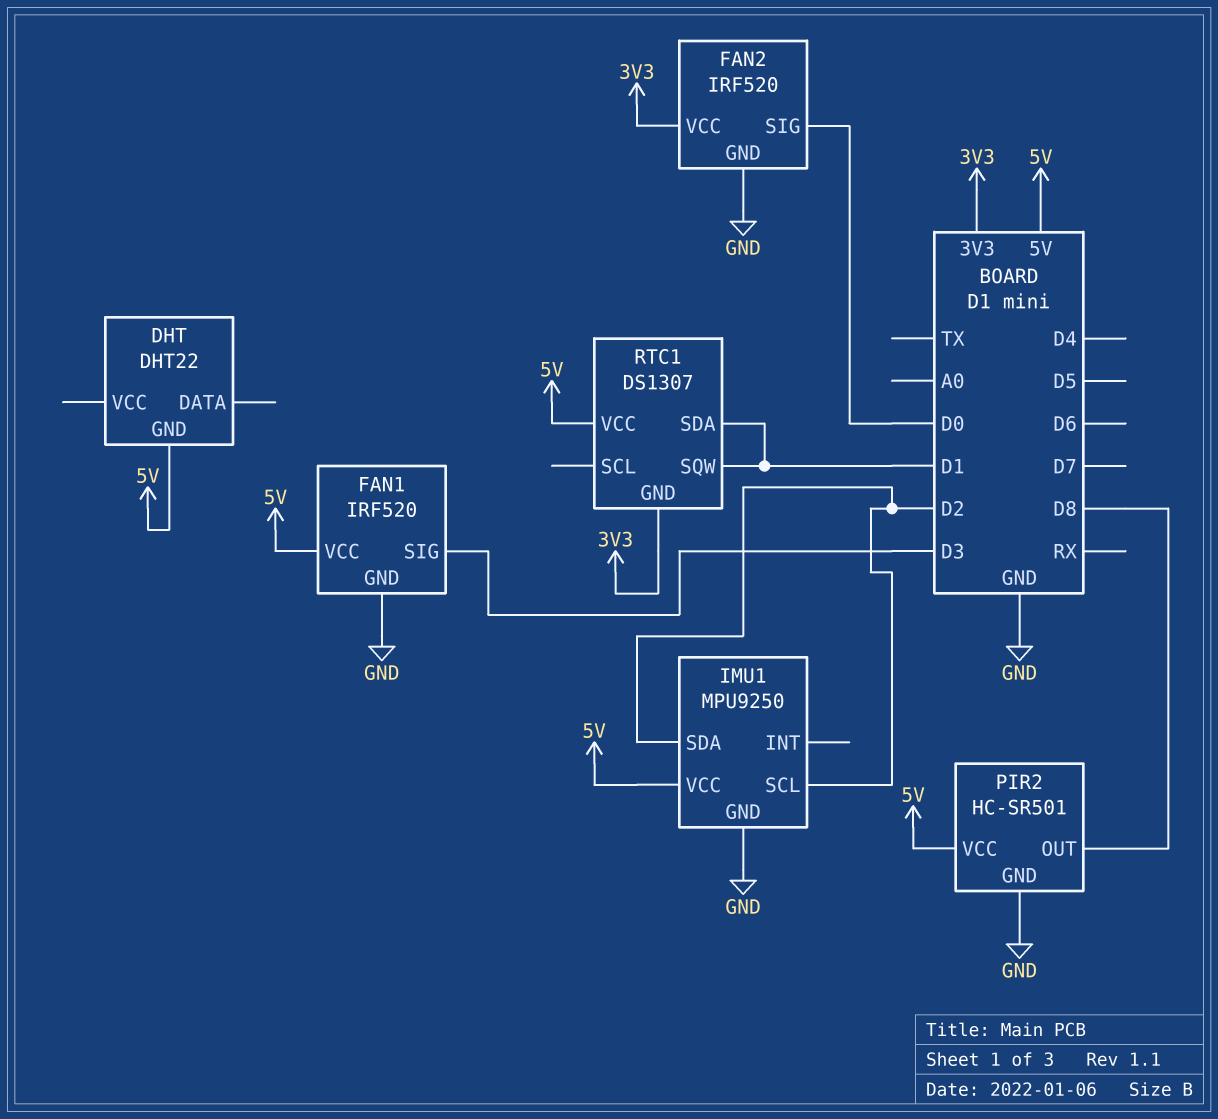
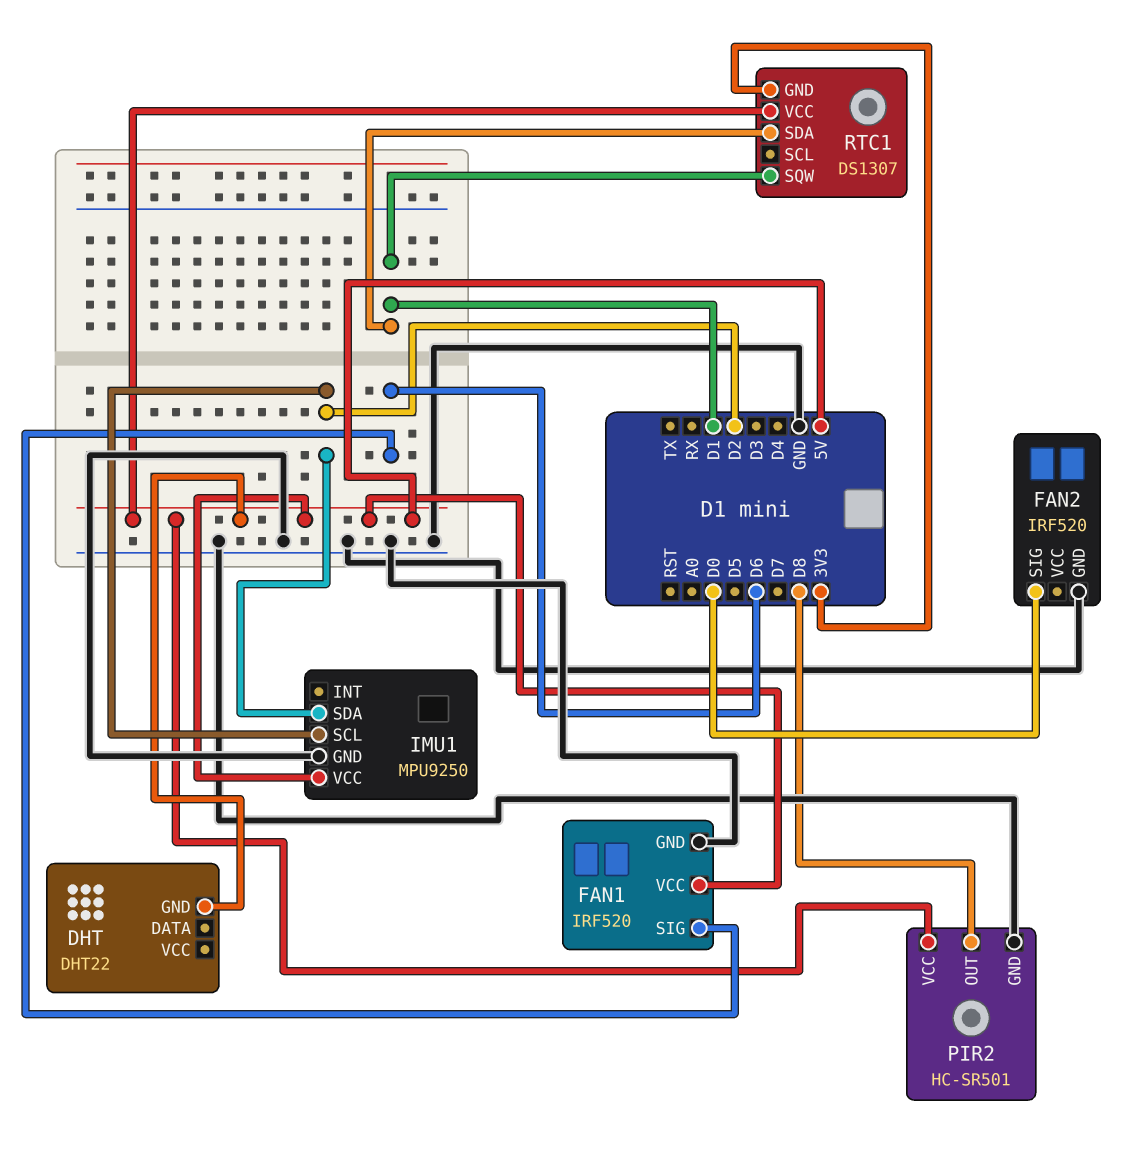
FAN1 pin SIG: D3 -> D6
FAN2 pin VCC: 3V3 -> none

